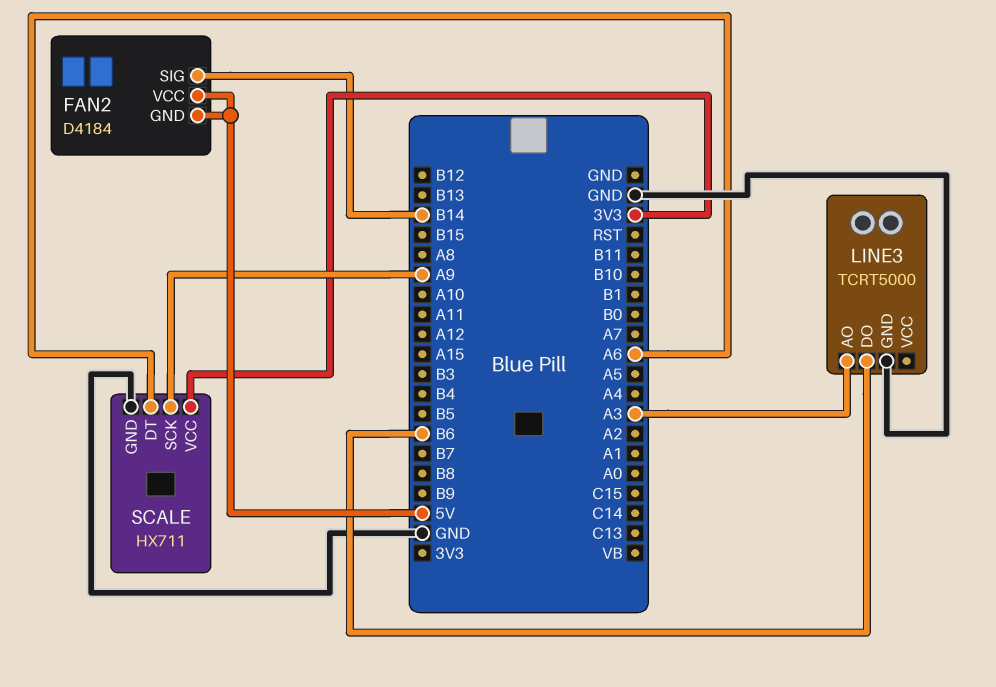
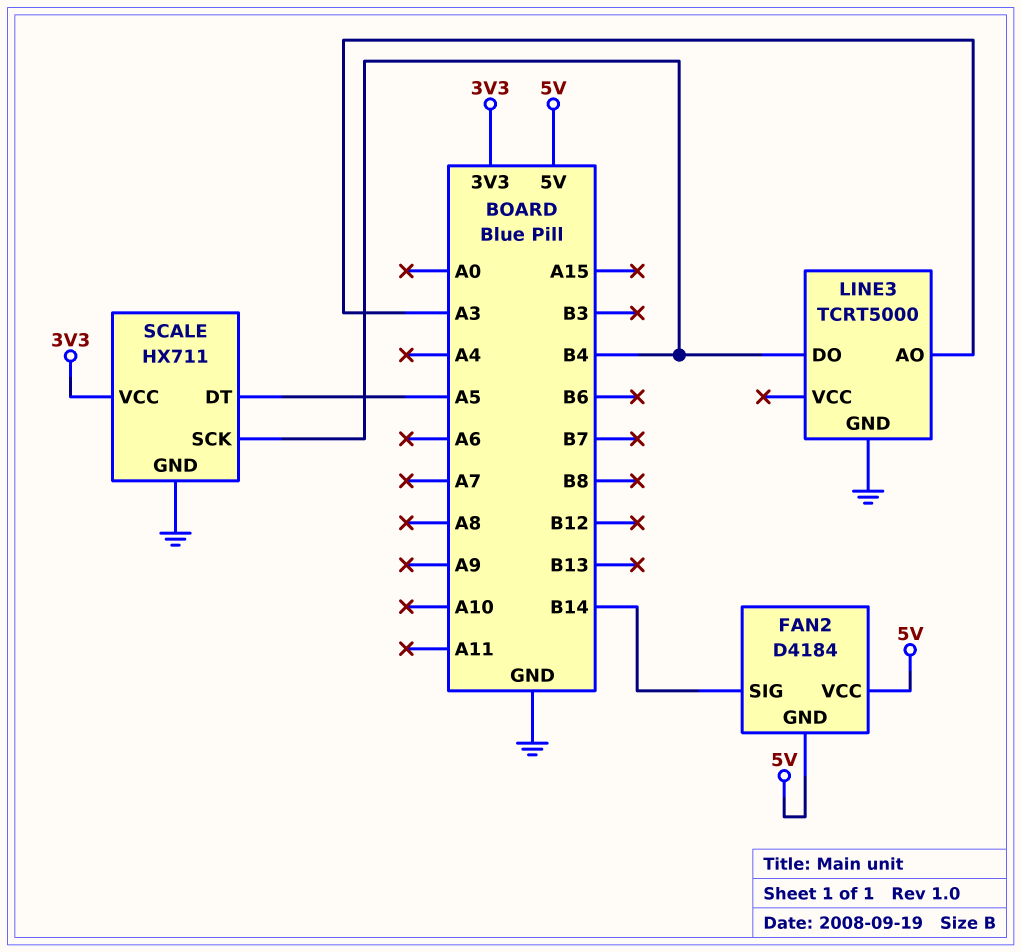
LINE3 pin DO: B6 -> B4
SCALE pin DT: A6 -> A5
SCALE pin SCK: A9 -> B4

